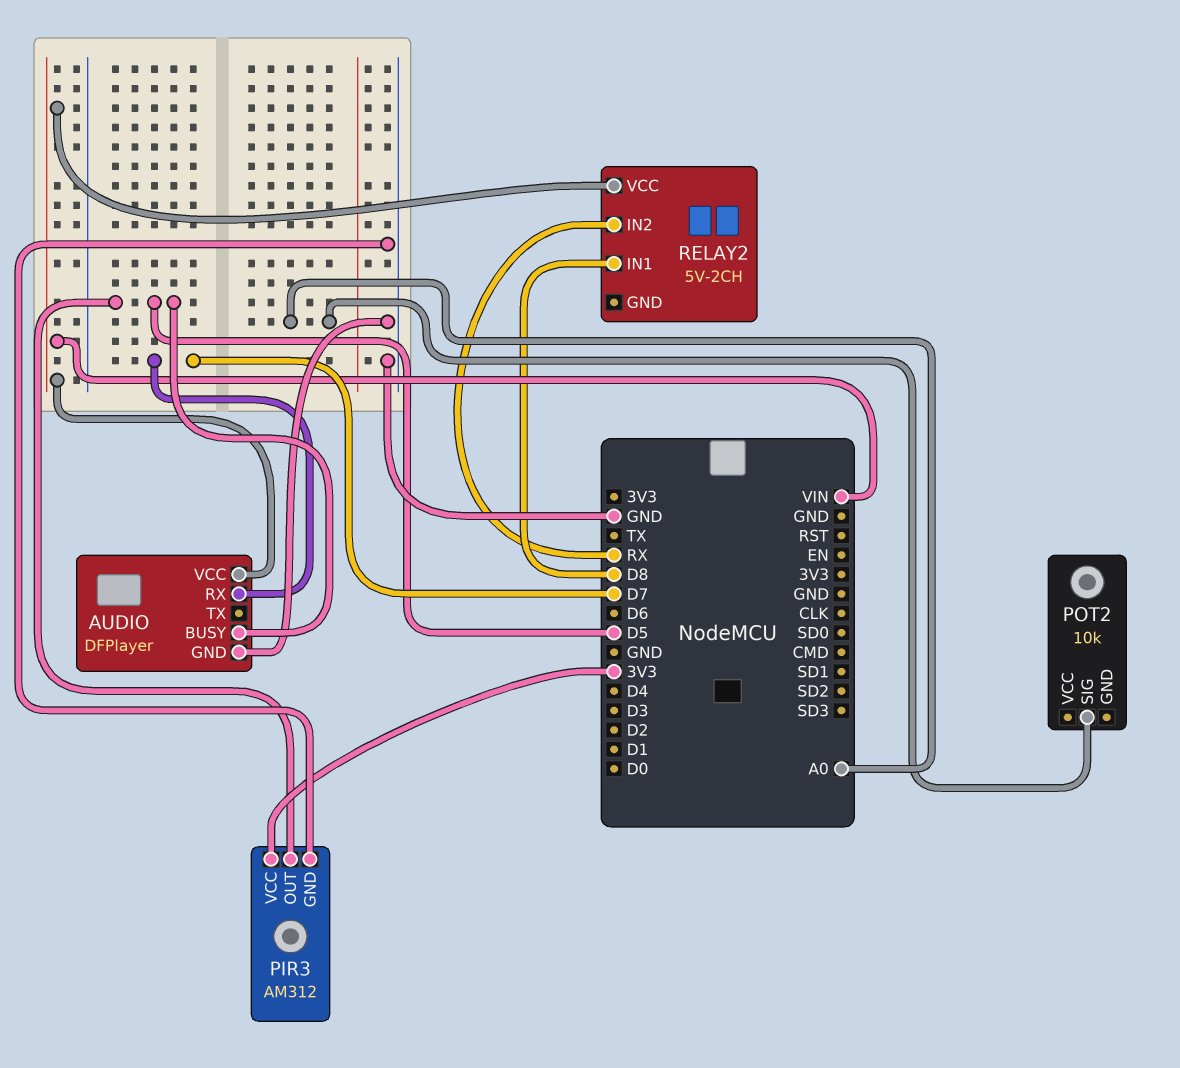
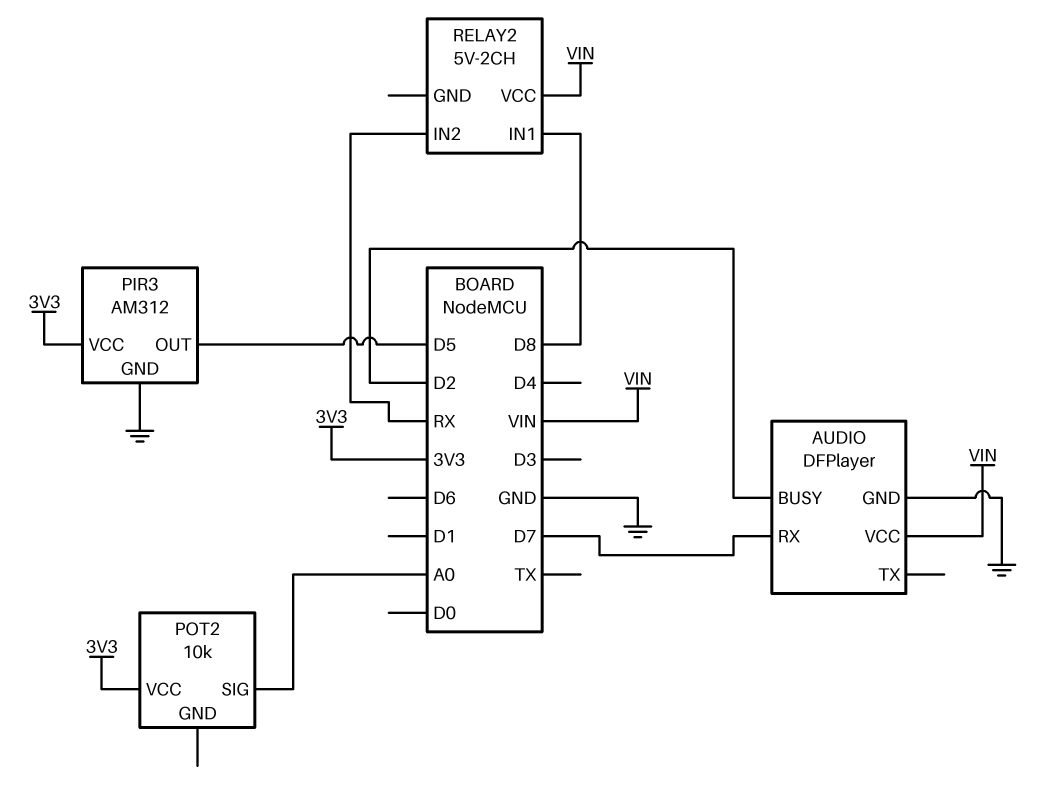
AUDIO pin BUSY: D5 -> D2
POT2 pin VCC: none -> 3V3

